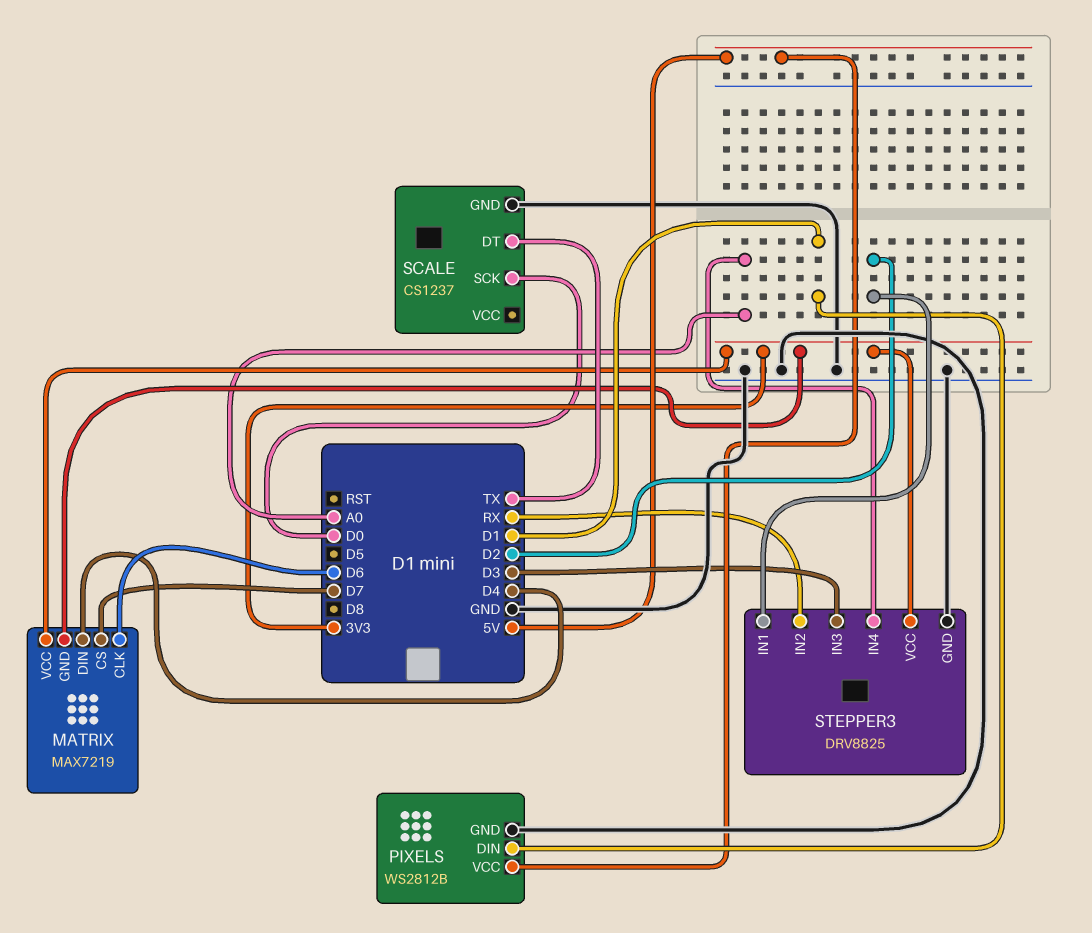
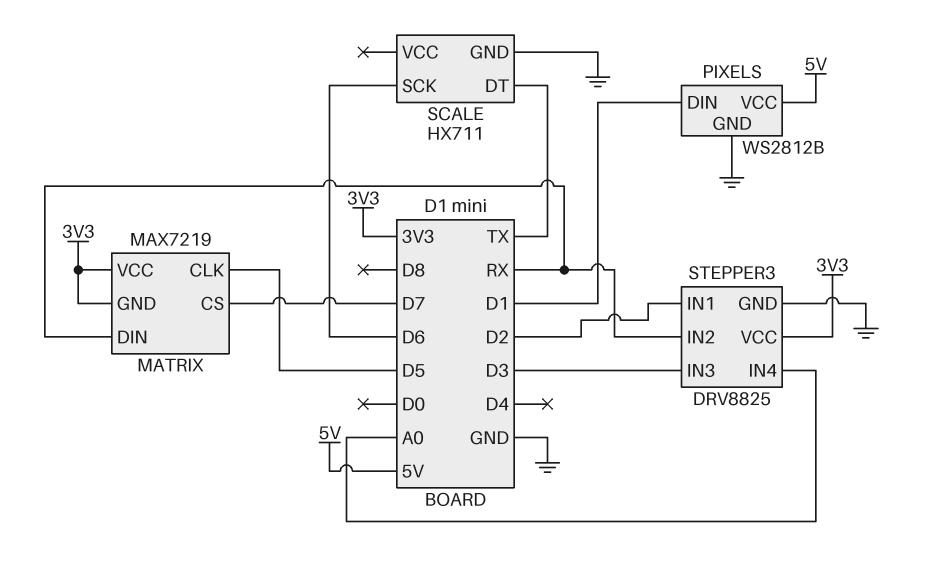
MATRIX pin CLK: D6 -> D5
MATRIX pin DIN: D4 -> RX
SCALE: CS1237 -> HX711
SCALE pin SCK: D0 -> D6

